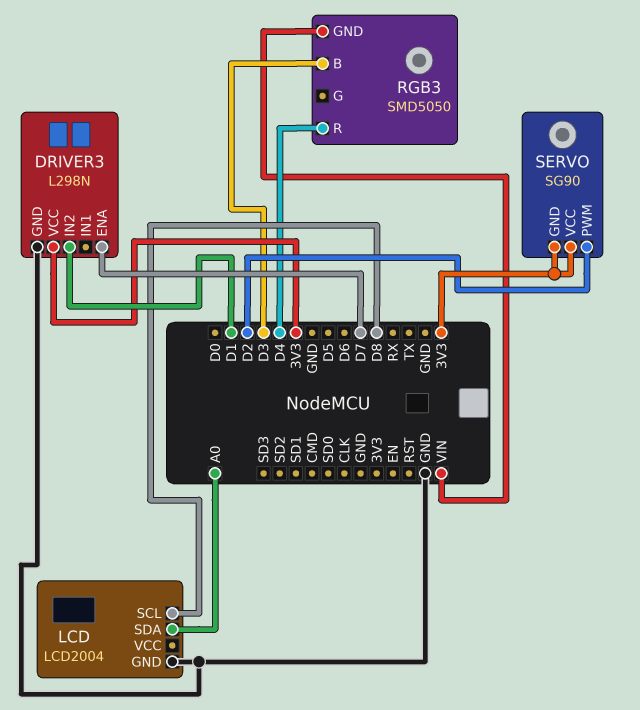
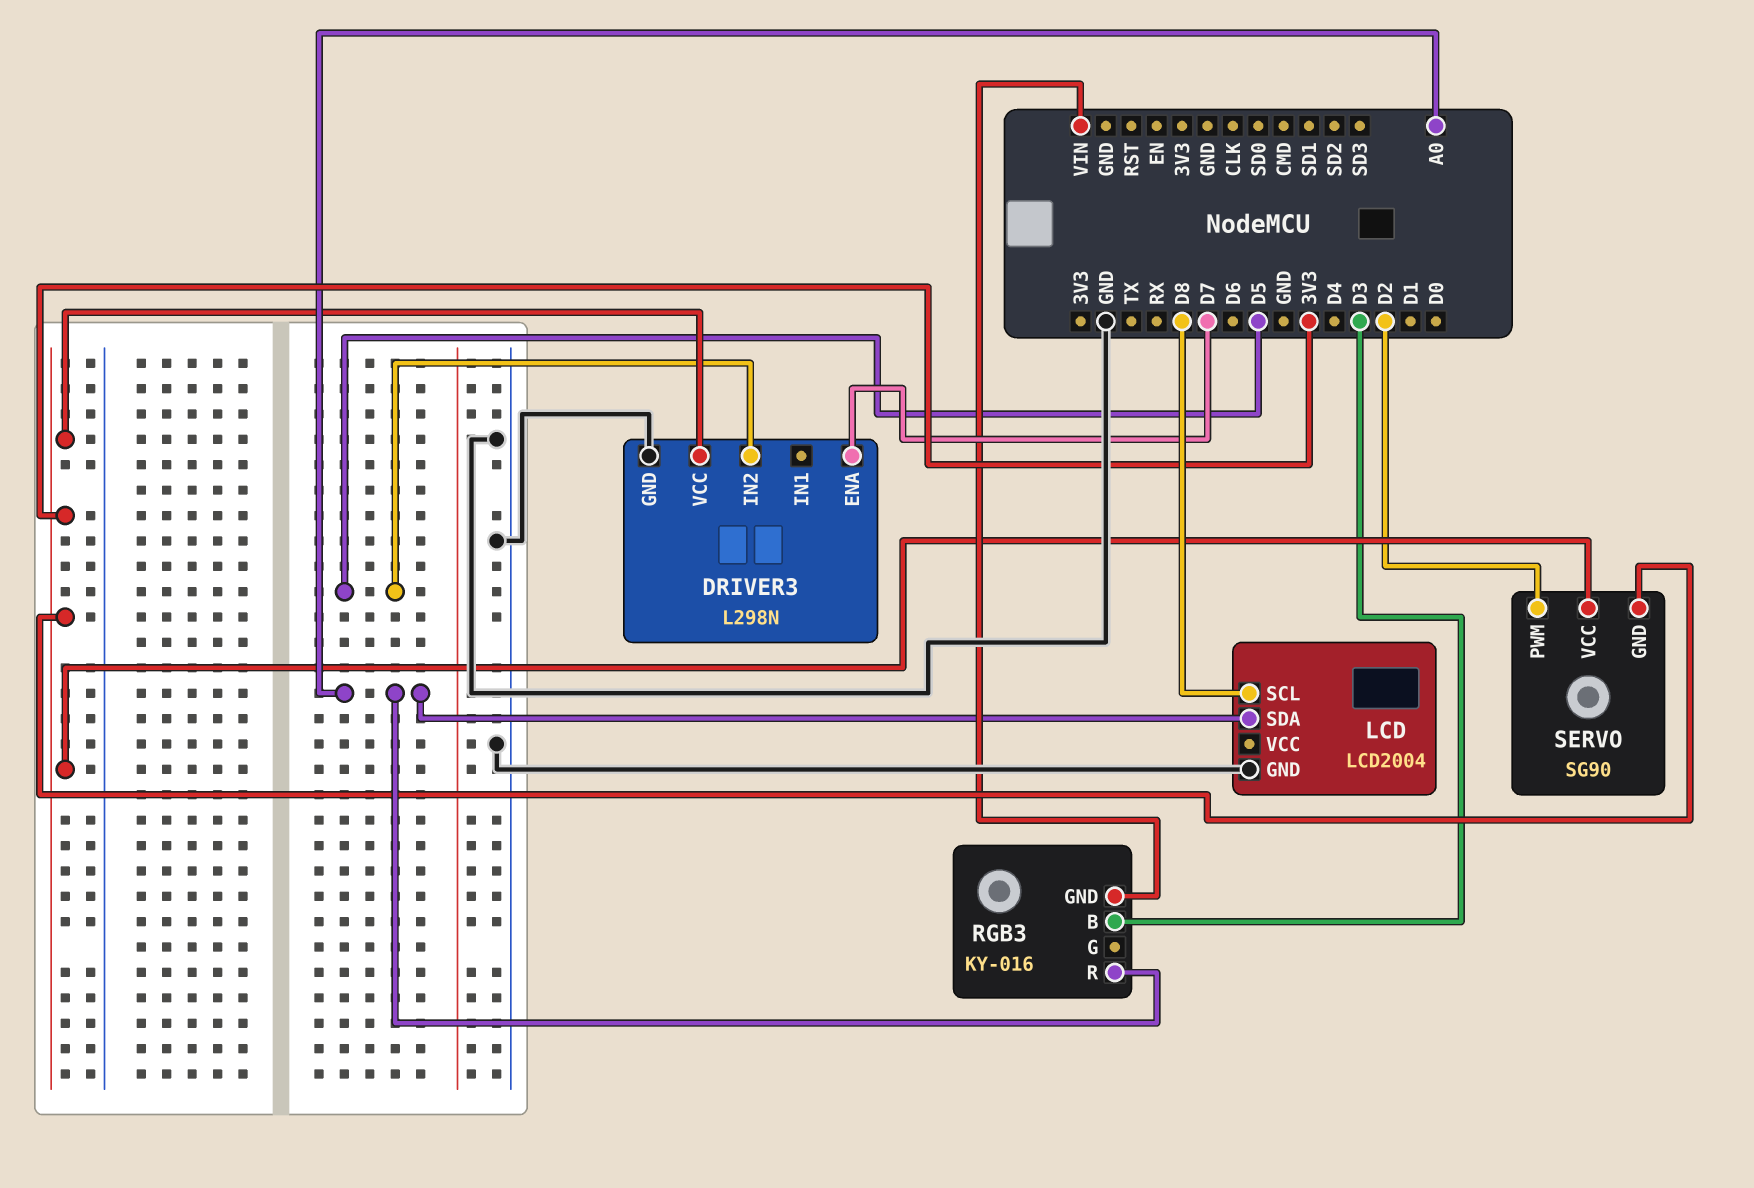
DRIVER3 pin IN2: D1 -> D5
RGB3: SMD5050 -> KY-016
RGB3 pin R: D4 -> A0

